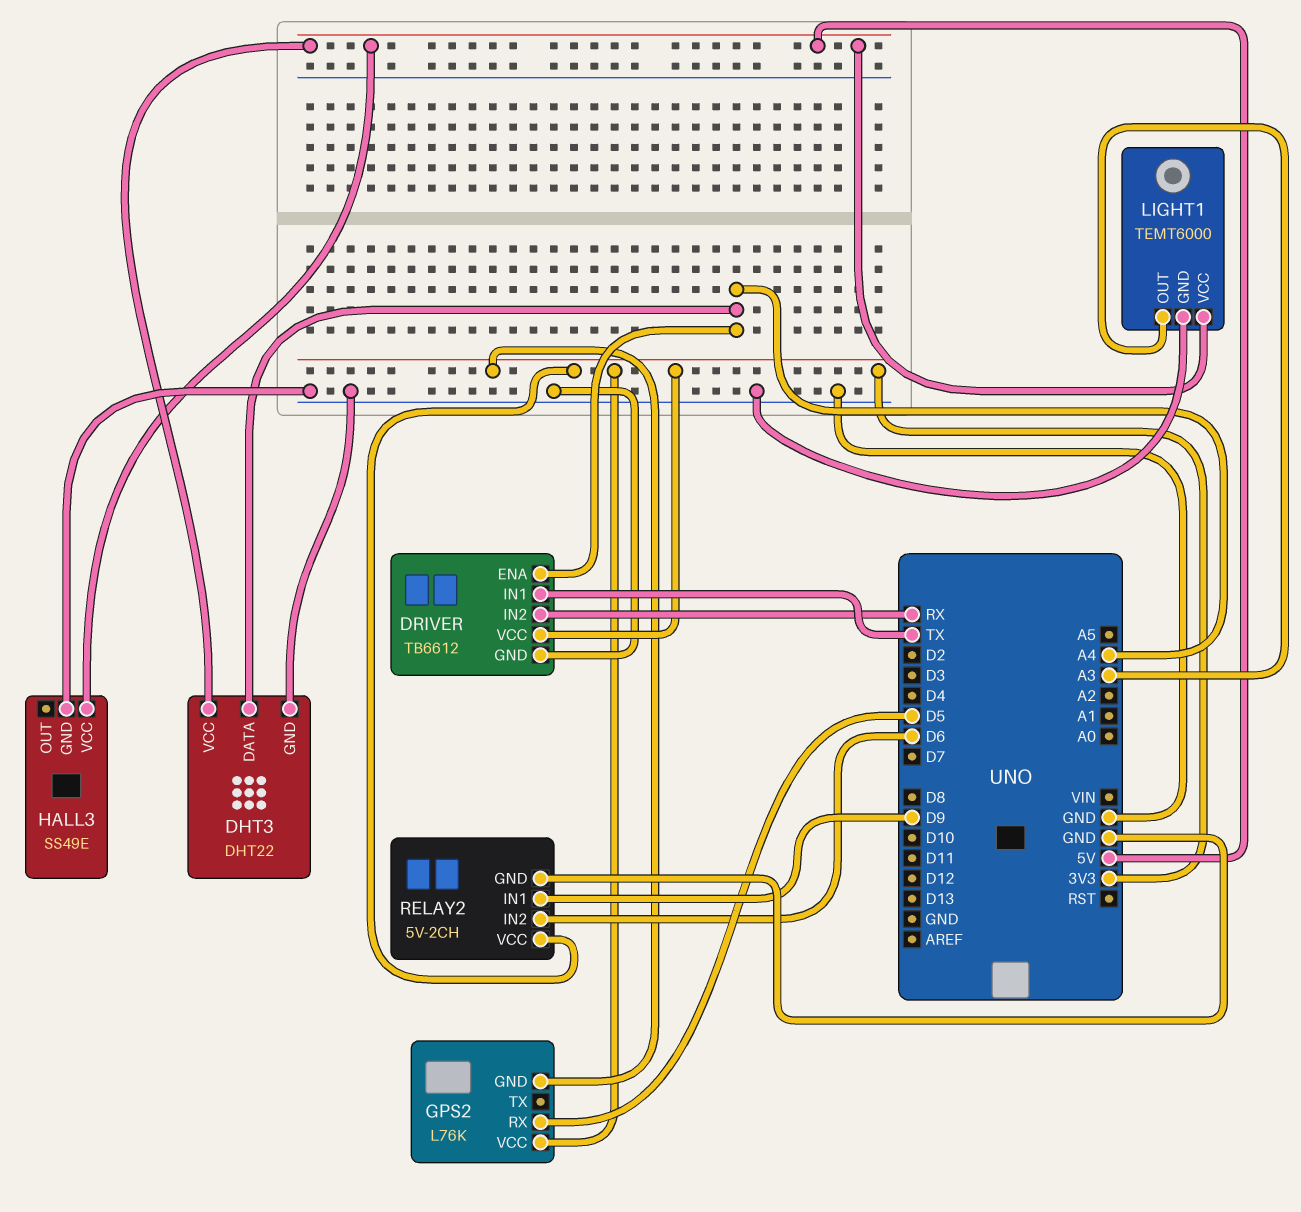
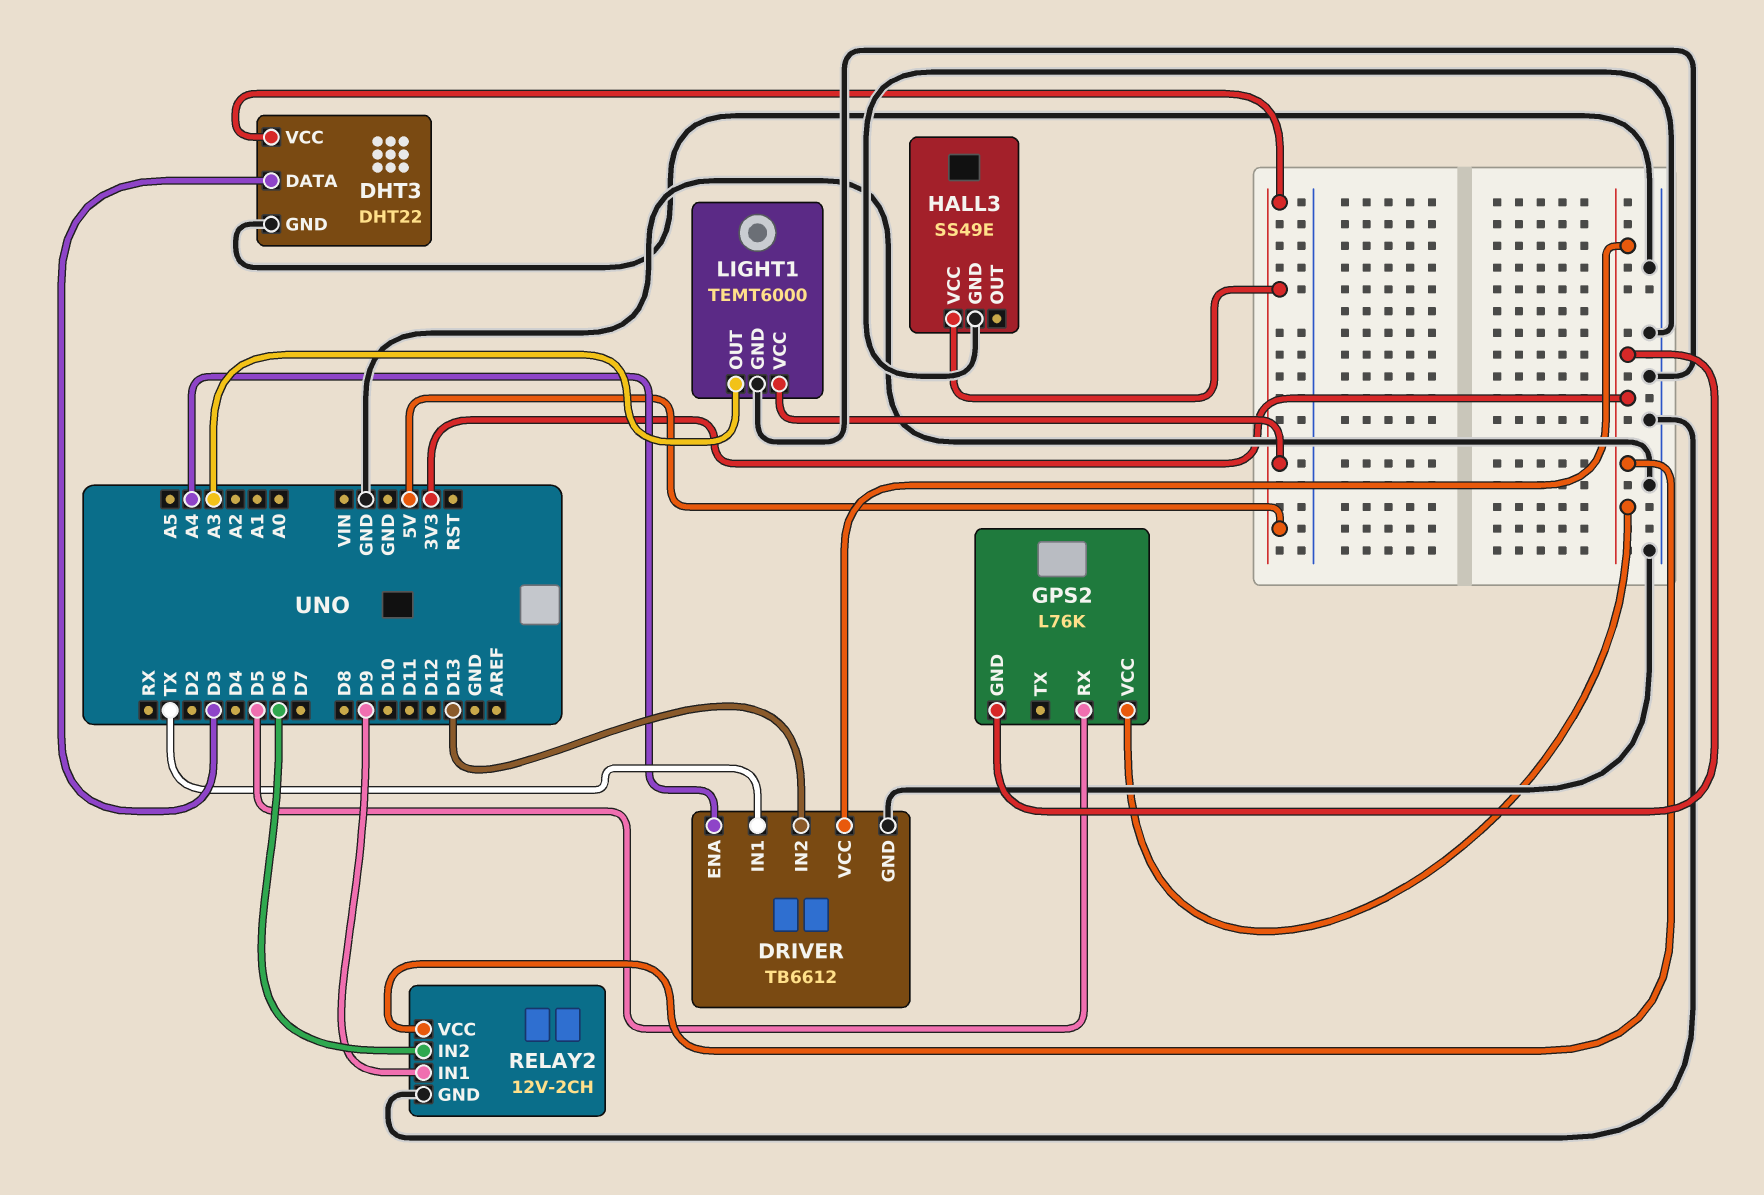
DHT3 pin DATA: A4 -> D3
DRIVER pin IN2: RX -> D13
RELAY2: 5V-2CH -> 12V-2CH

